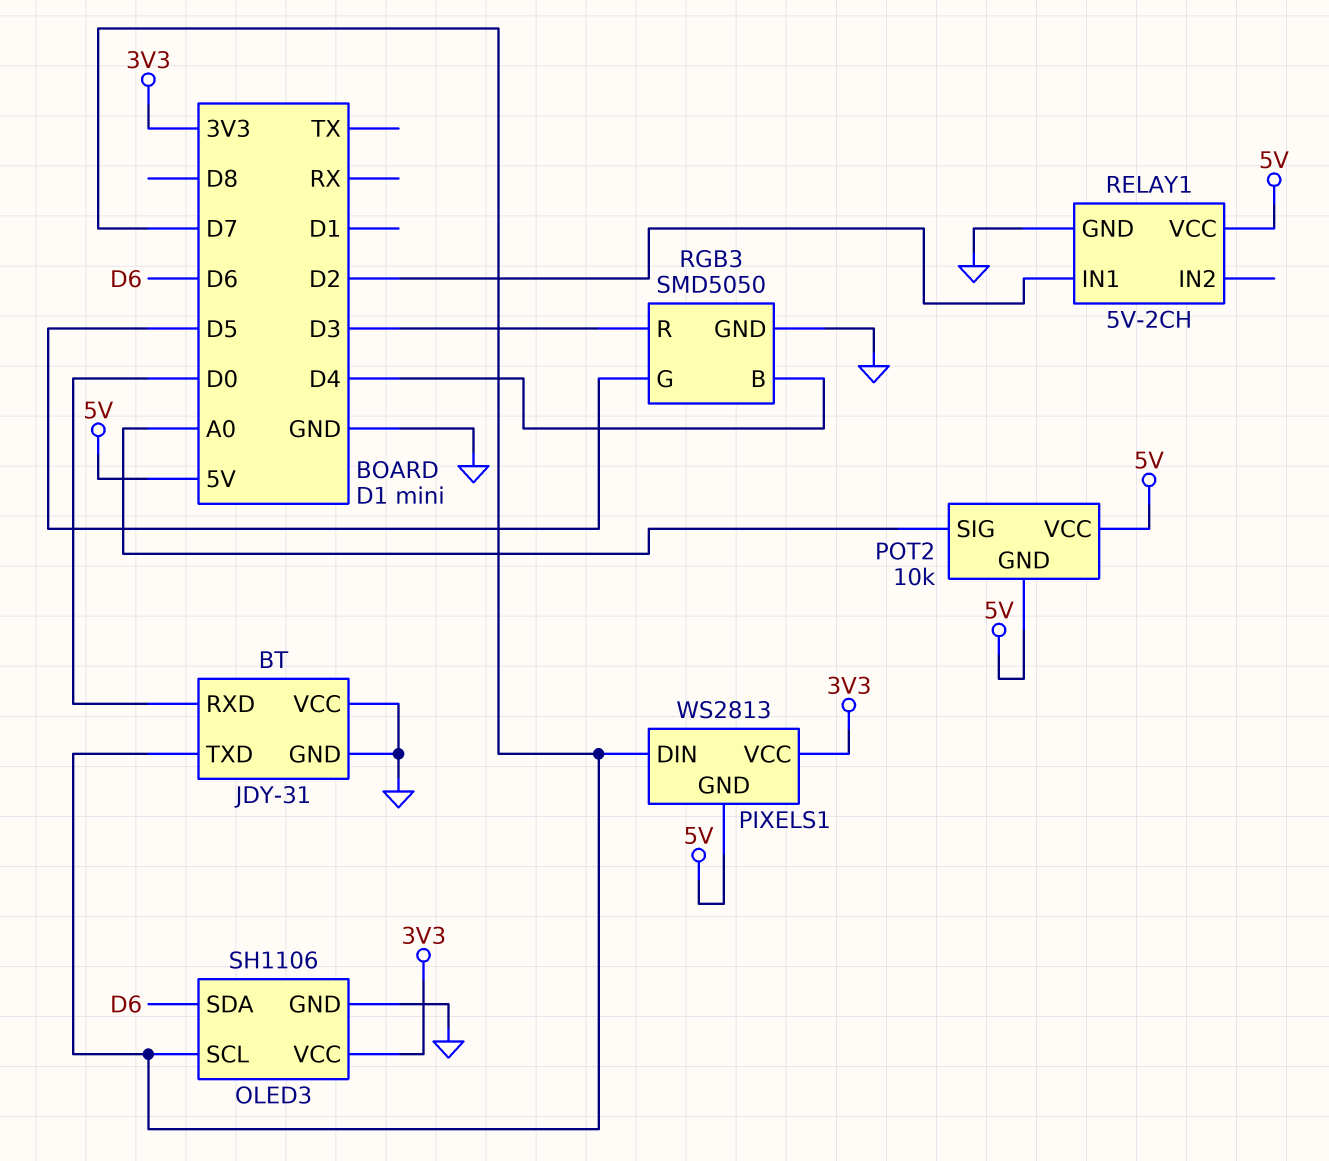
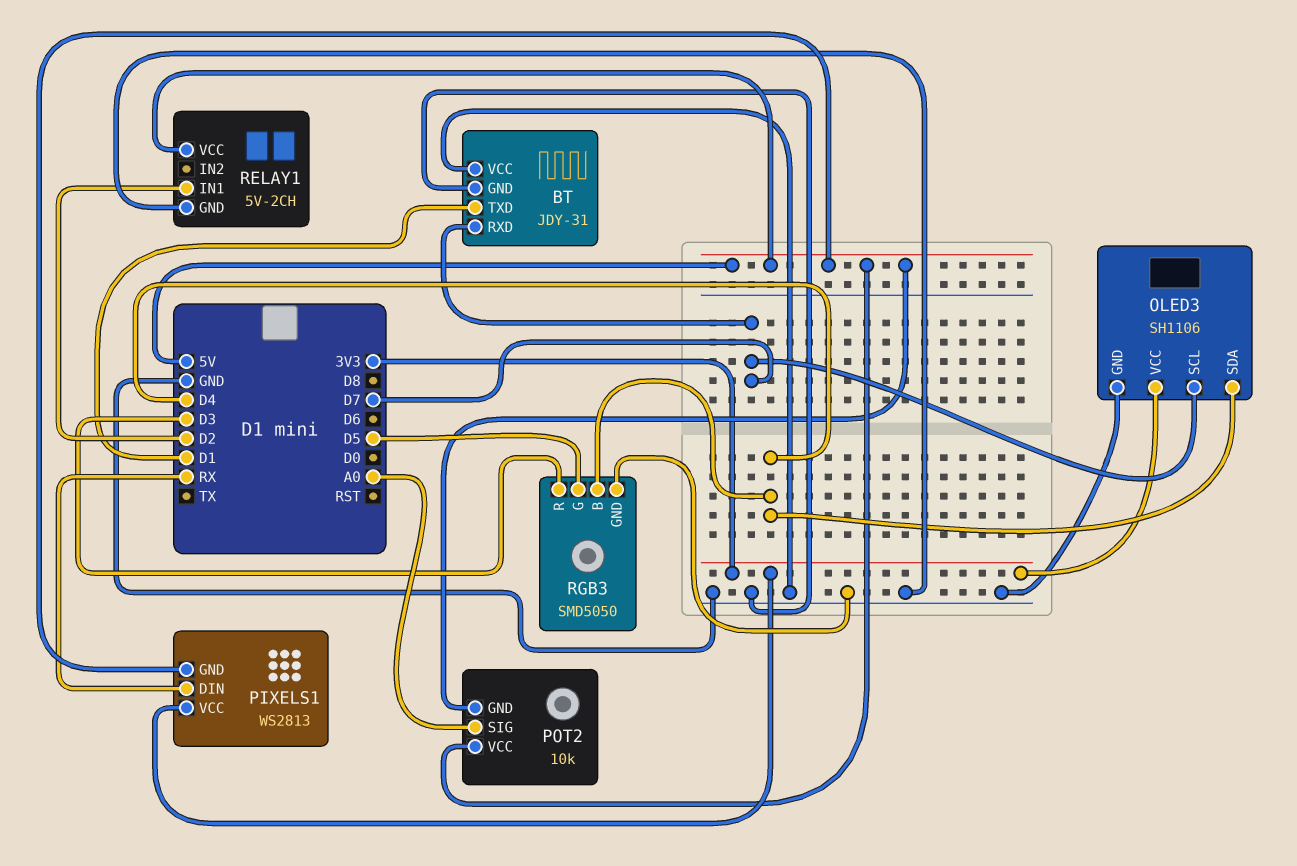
BT pin RXD: D0 -> D7
BT pin TXD: D7 -> D1
OLED3 pin SDA: D6 -> D4
PIXELS1 pin DIN: D7 -> RX

